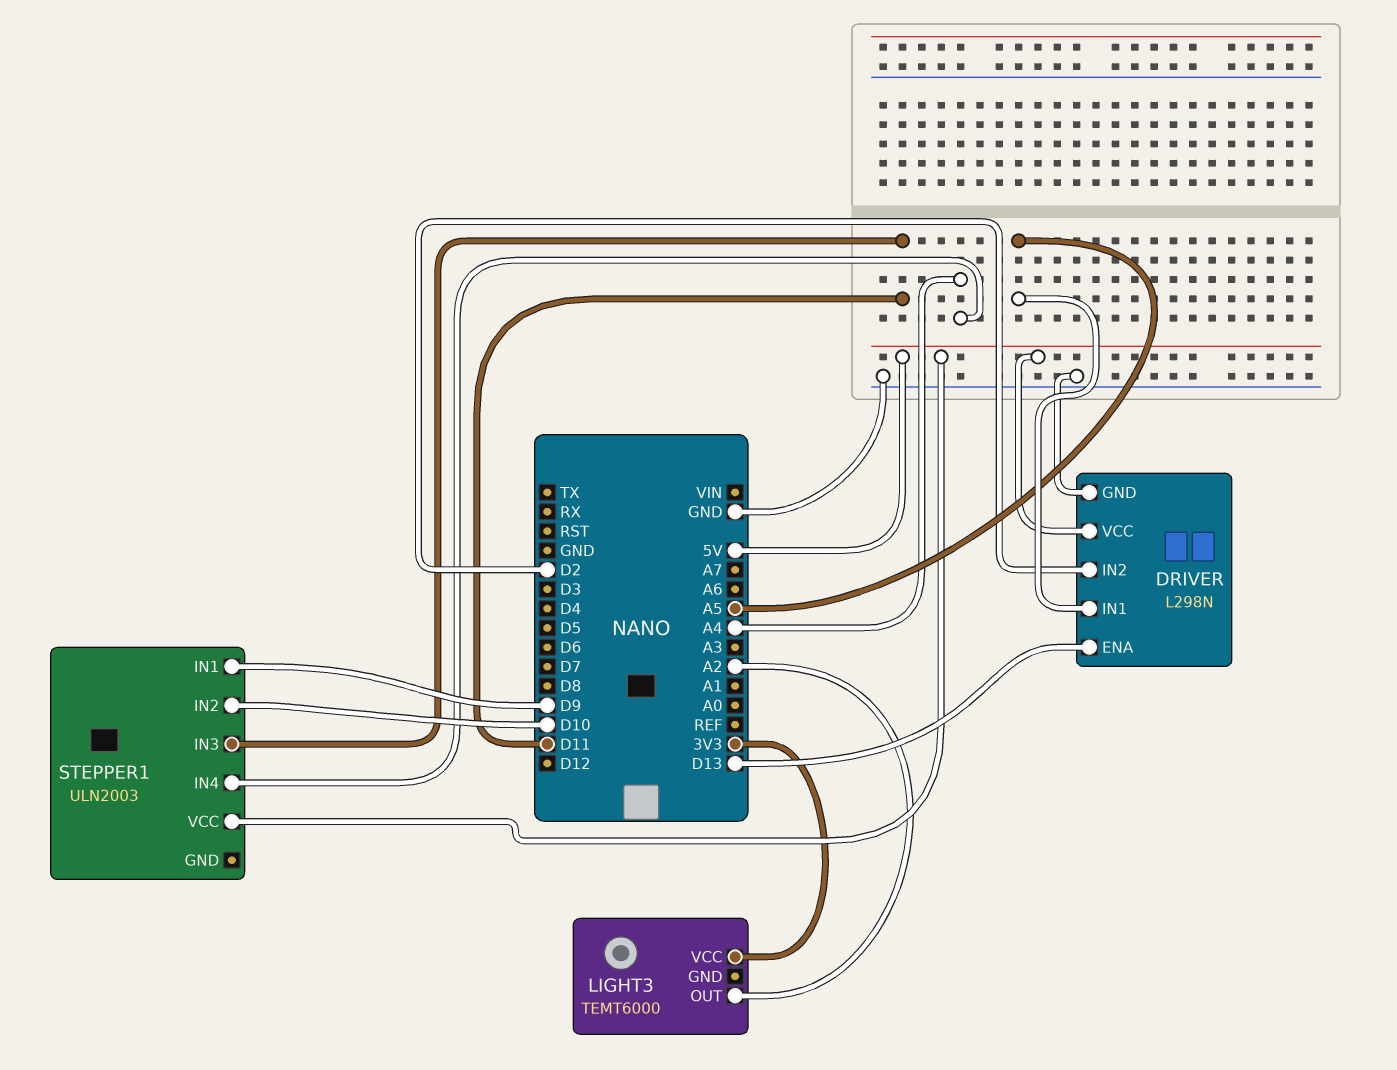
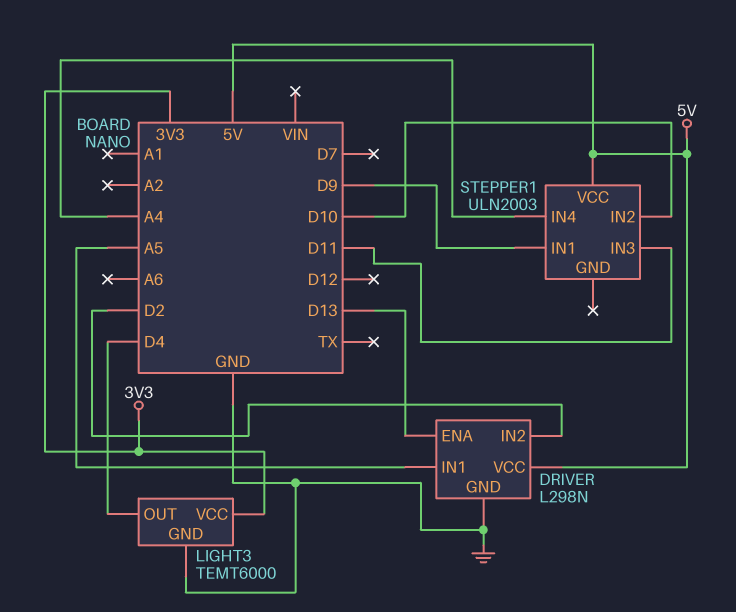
LIGHT3 pin GND: none -> GND
LIGHT3 pin OUT: A2 -> D4

